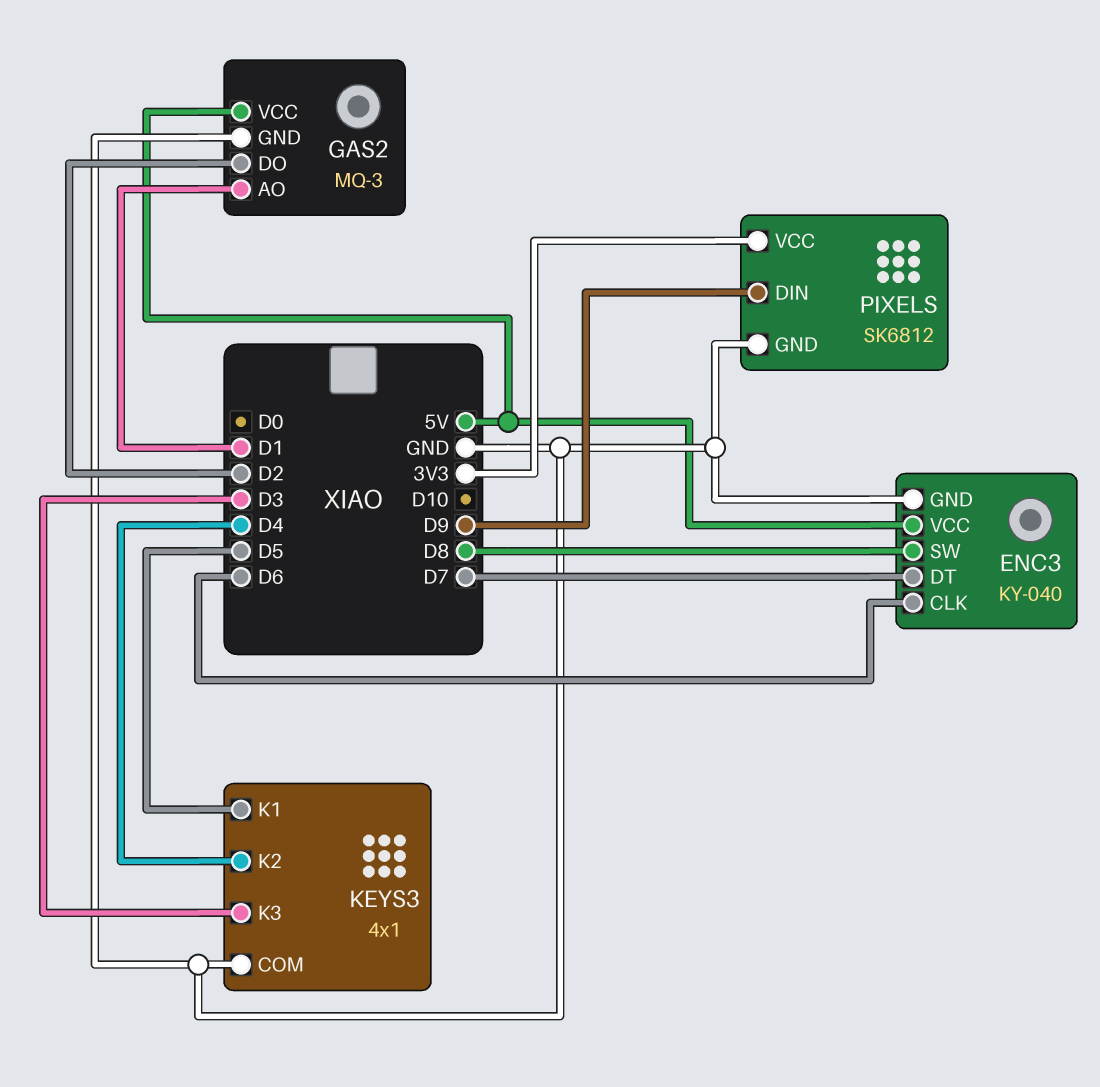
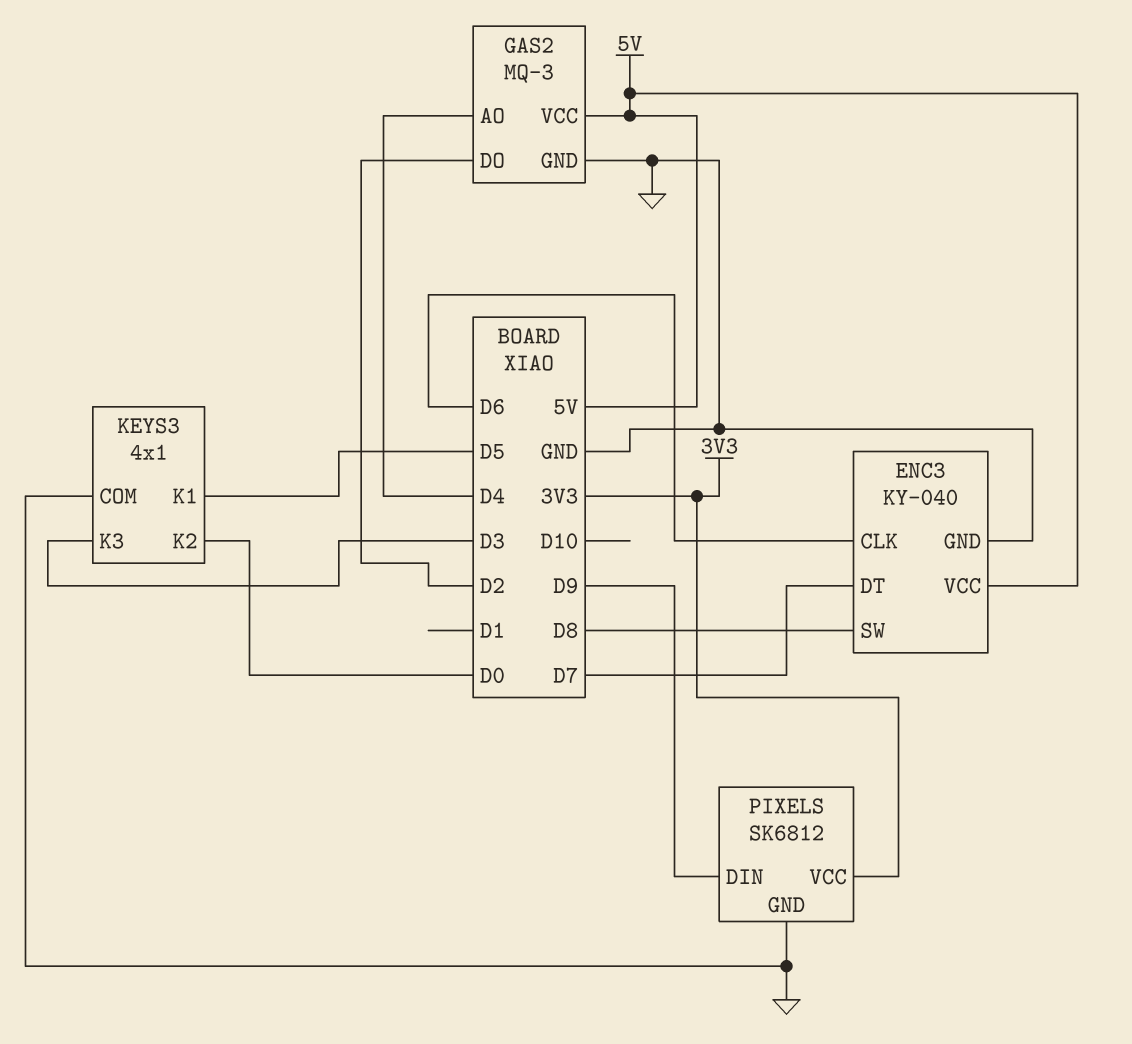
GAS2 pin AO: D1 -> D4
KEYS3 pin K2: D4 -> D0

